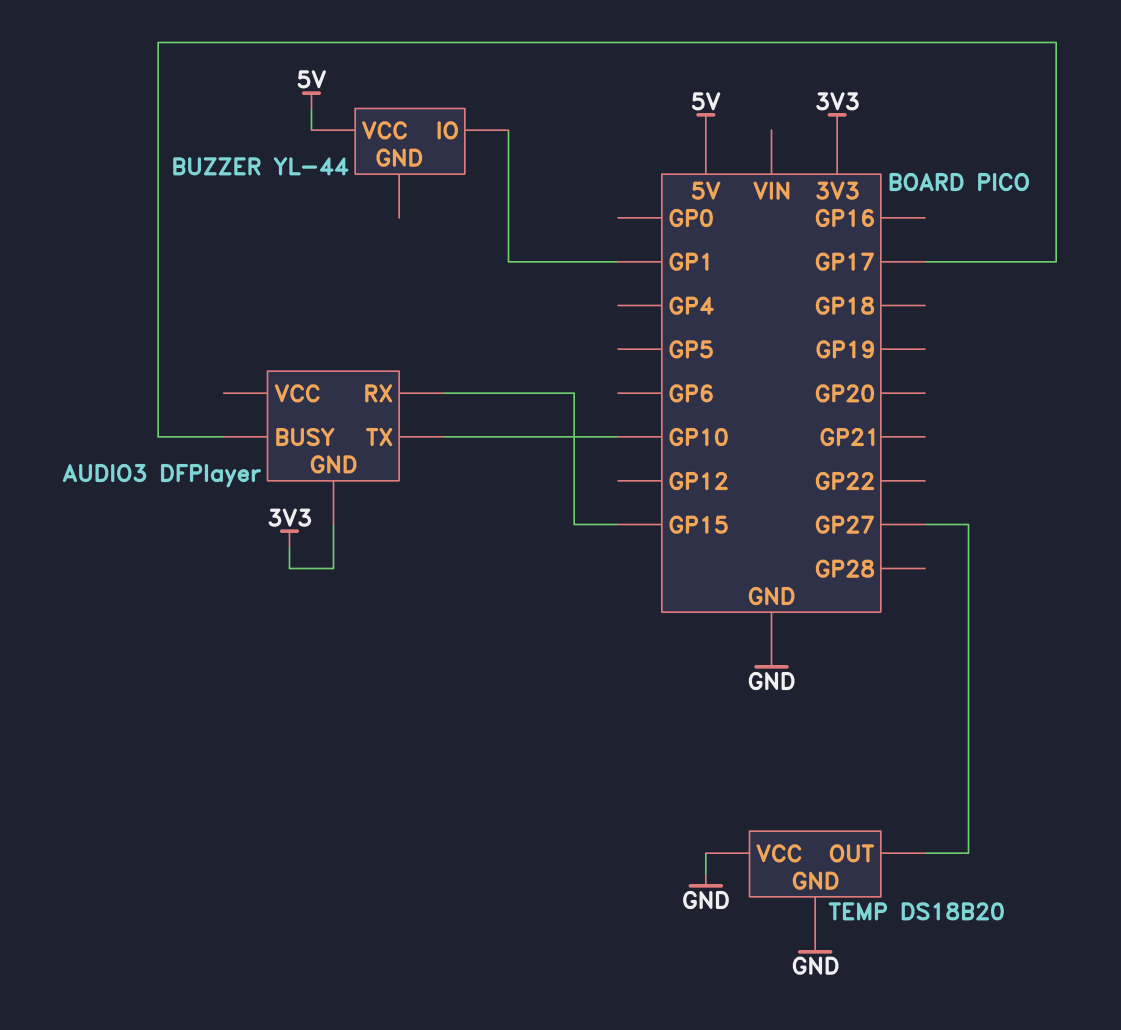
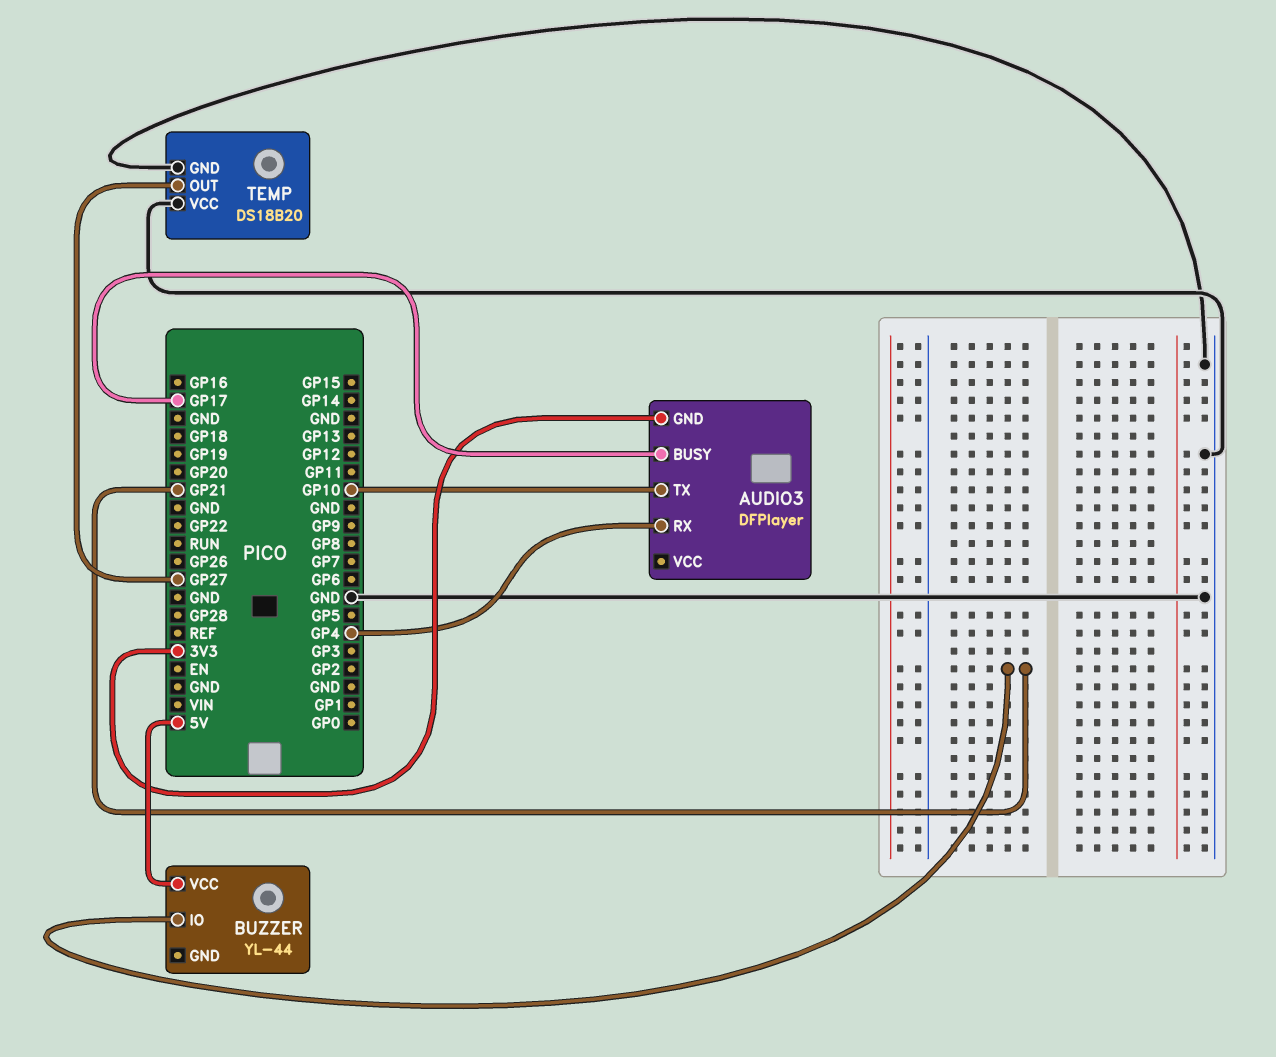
AUDIO3 pin RX: GP15 -> GP4
BUZZER pin IO: GP1 -> GP21

